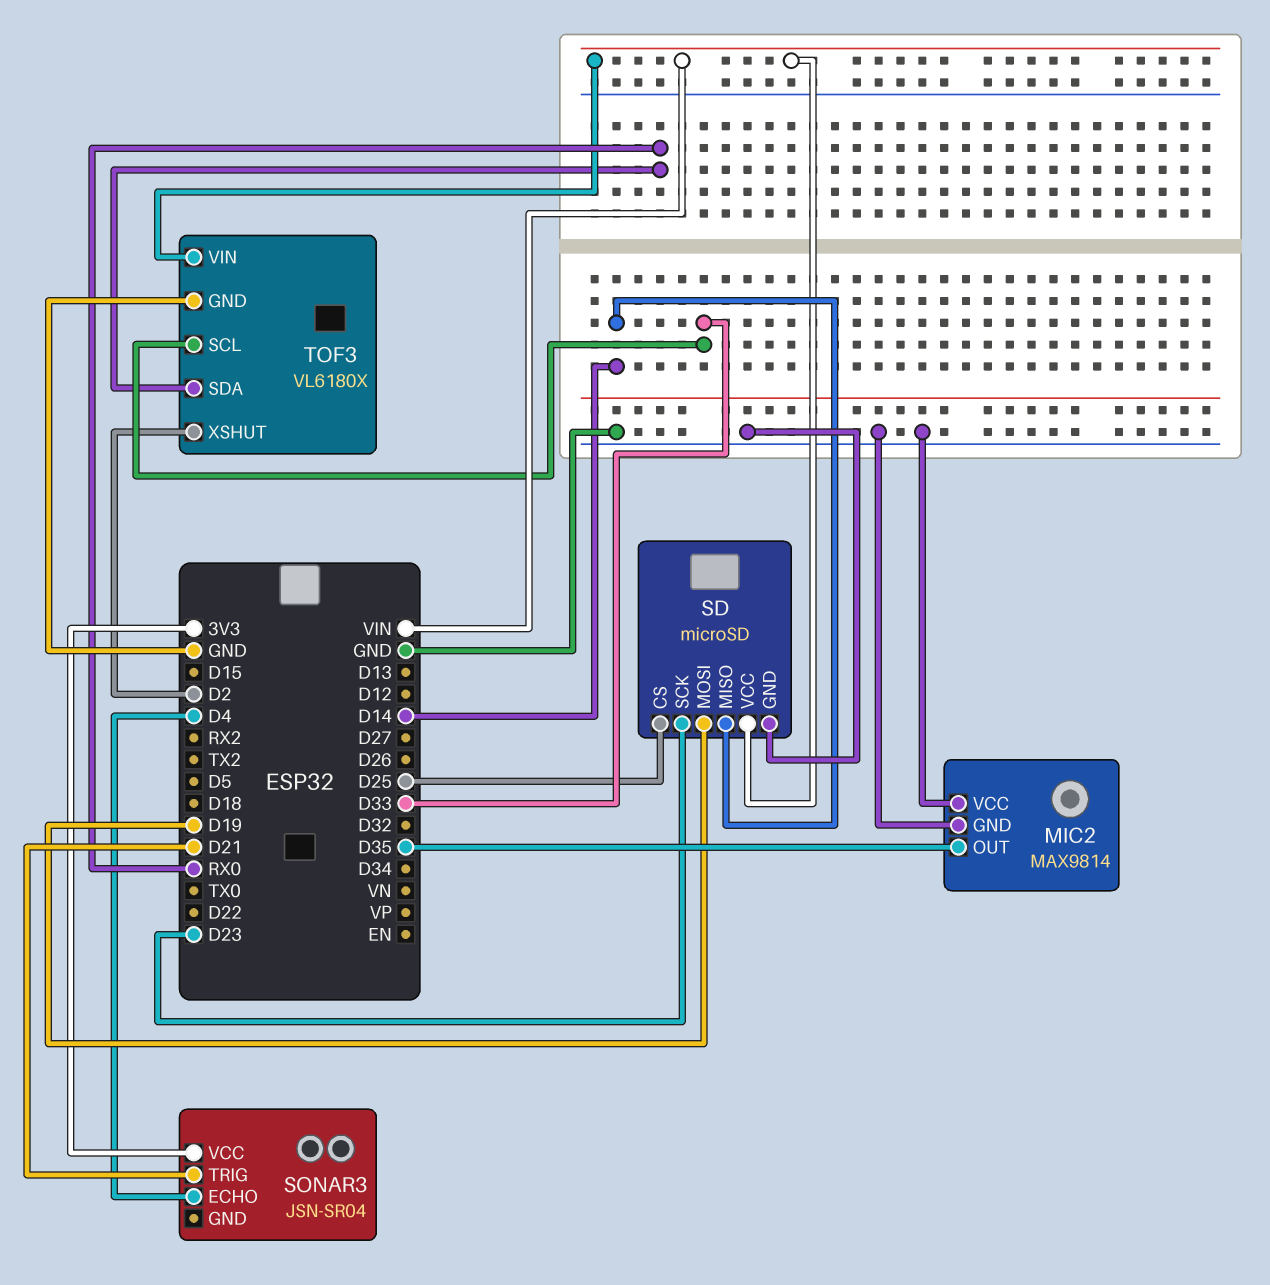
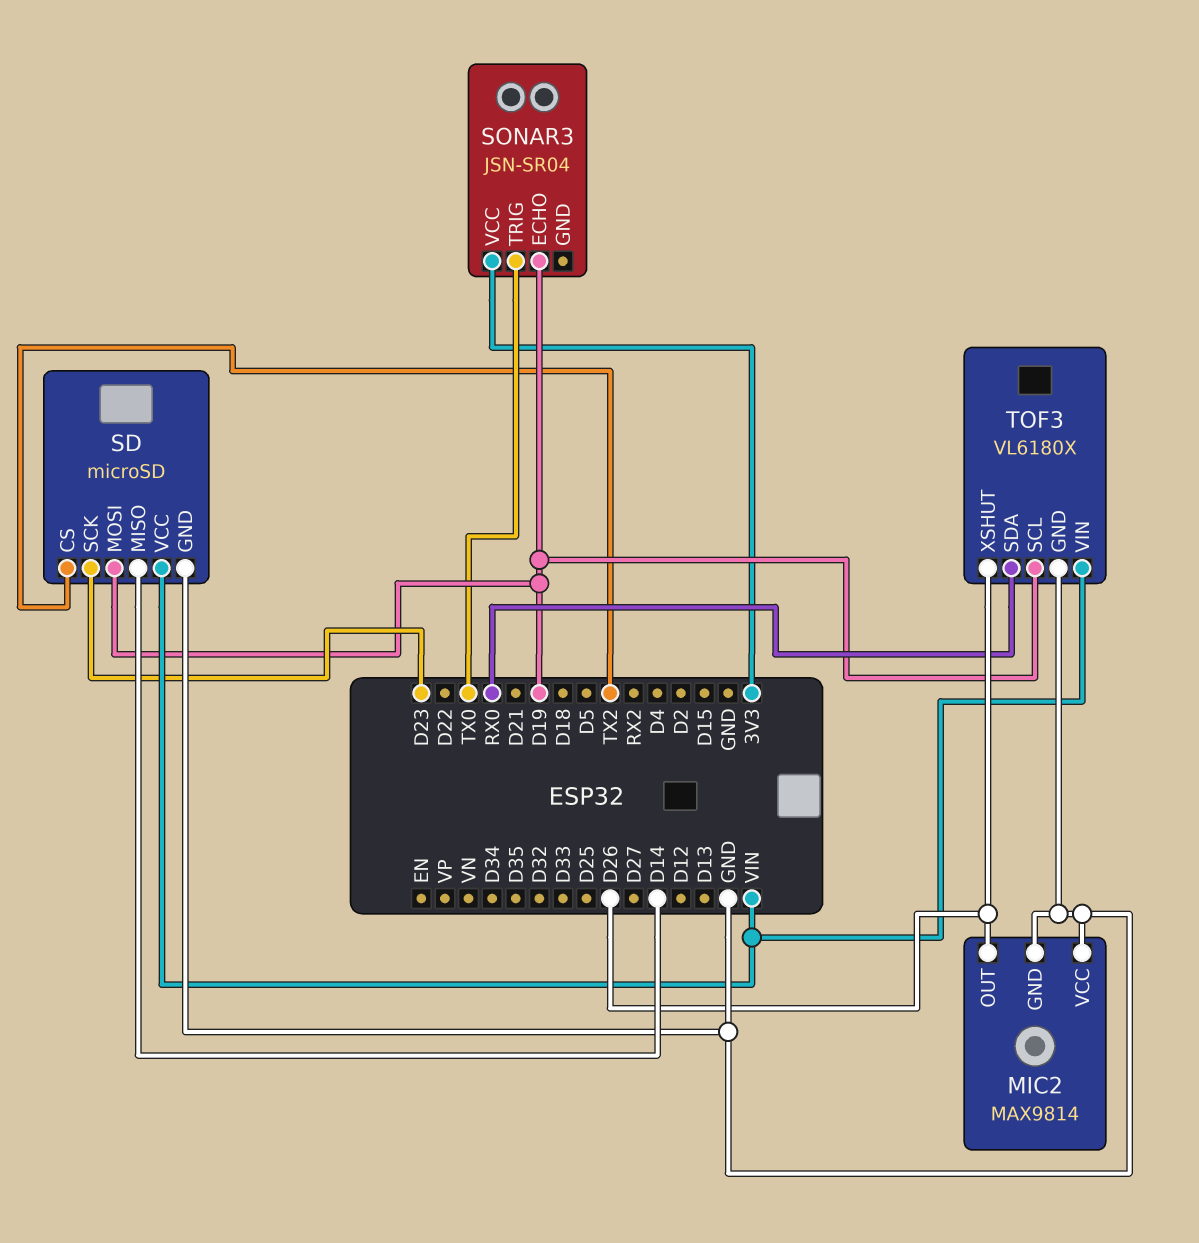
MIC2 pin OUT: D35 -> D26
SD pin CS: D25 -> TX2
SONAR3 pin ECHO: D4 -> D19
SONAR3 pin TRIG: D21 -> TX0
TOF3 pin SCL: D33 -> D19
TOF3 pin XSHUT: D2 -> D26

